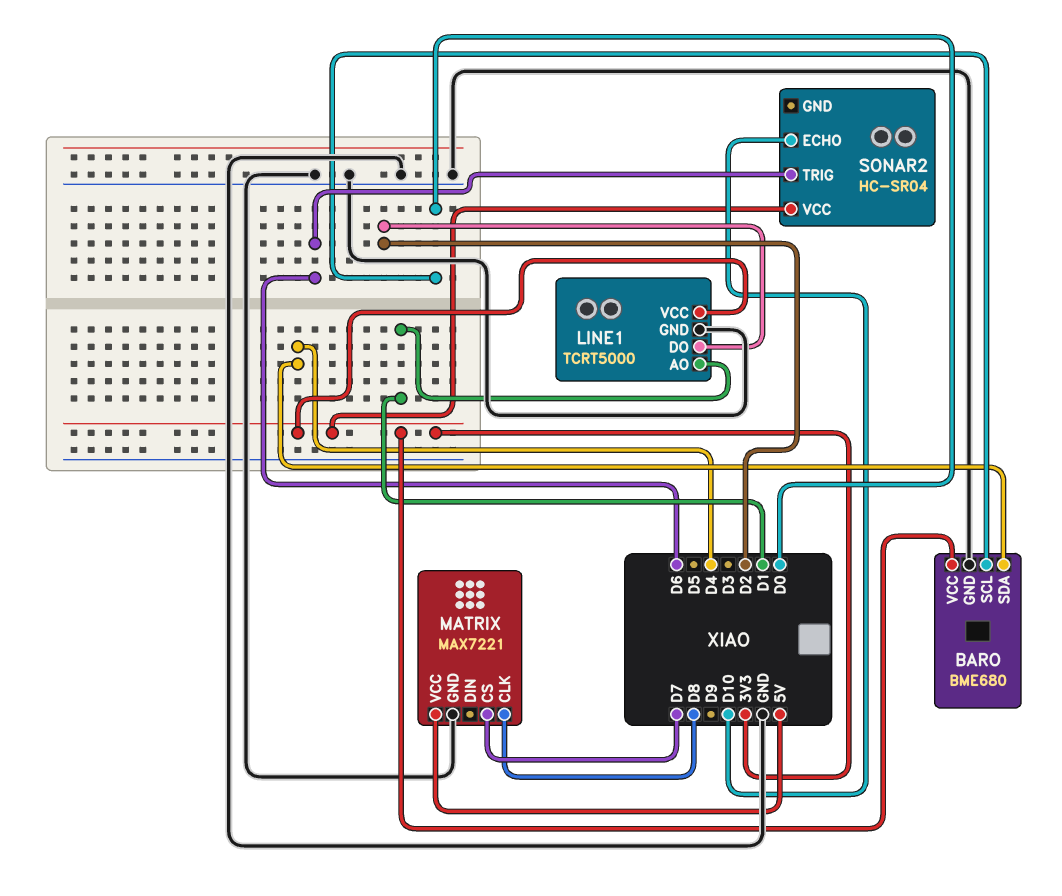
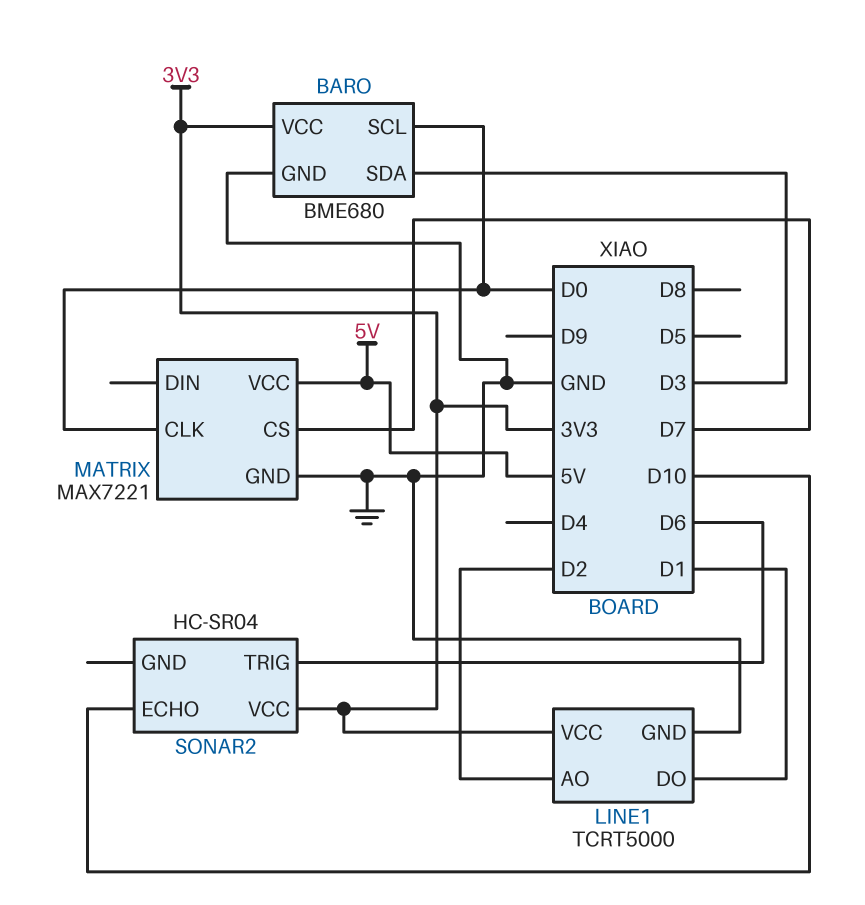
BARO pin SDA: D4 -> D3
LINE1 pin AO: D1 -> D2
LINE1 pin DO: D2 -> D1
MATRIX pin CLK: D8 -> D0

